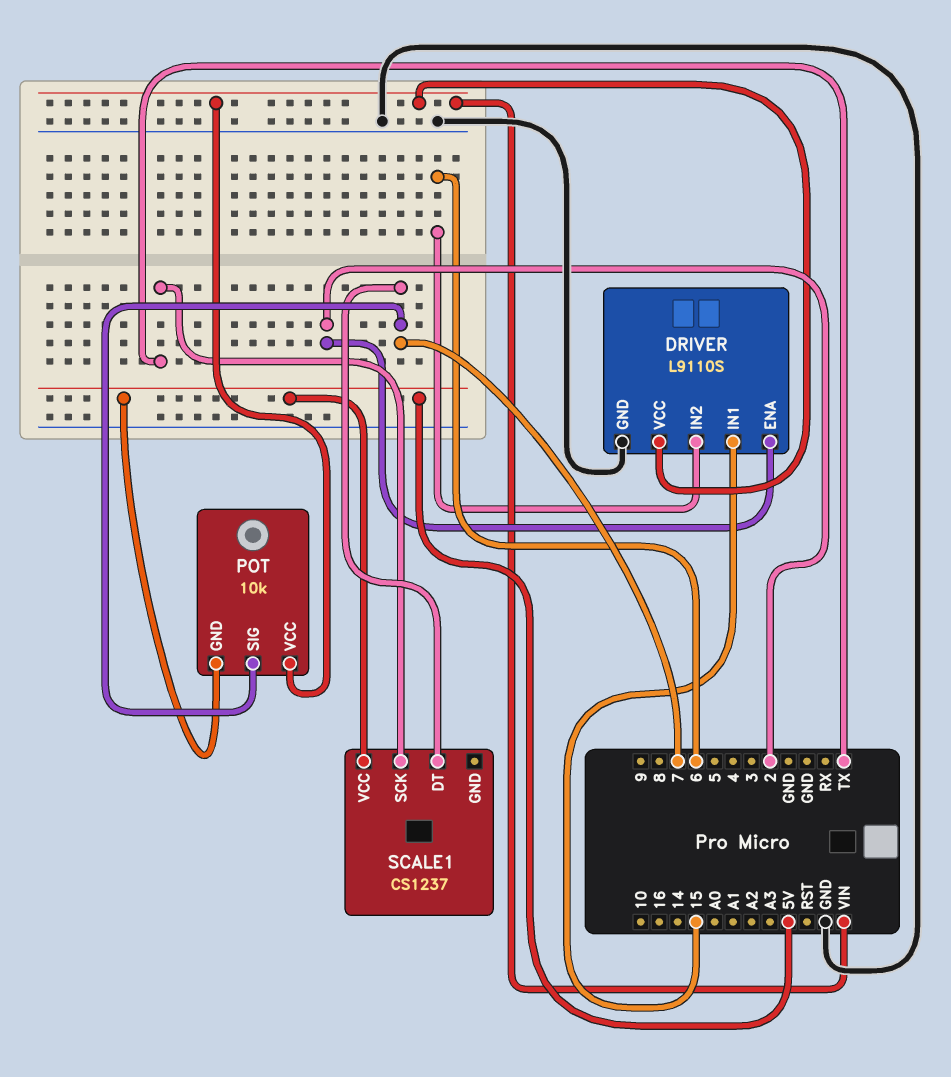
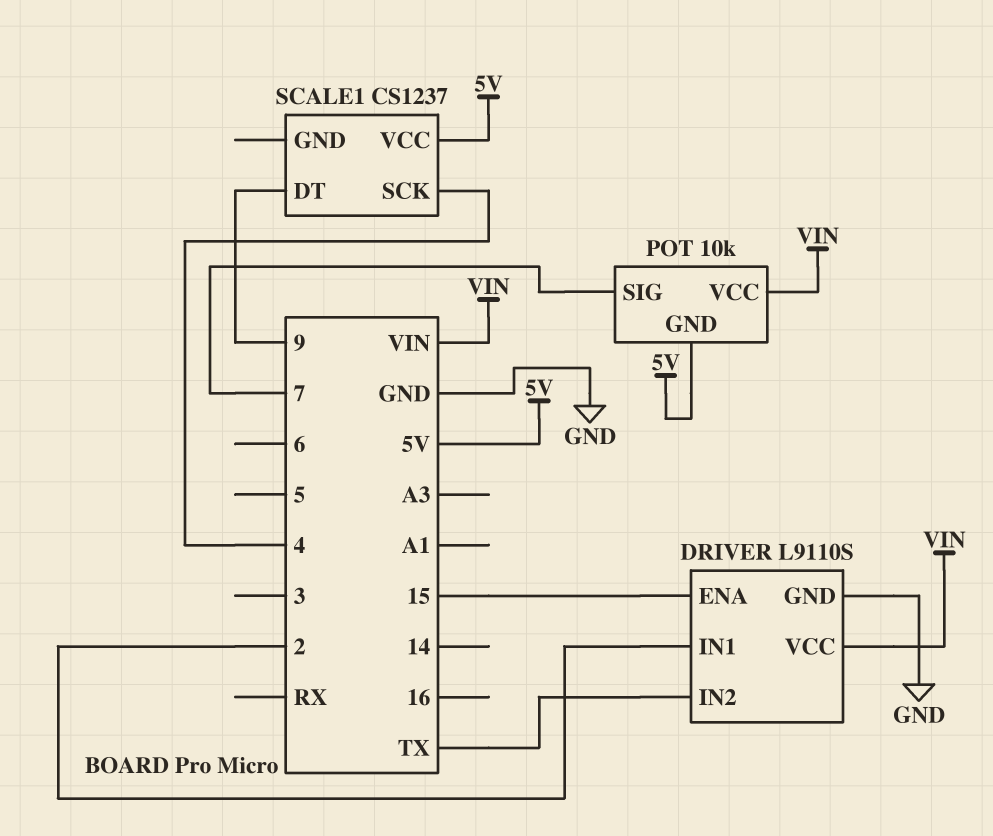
DRIVER pin ENA: 2 -> 15
DRIVER pin IN1: 15 -> 2
DRIVER pin IN2: 6 -> TX
SCALE1 pin DT: 7 -> 9
SCALE1 pin SCK: TX -> 4

